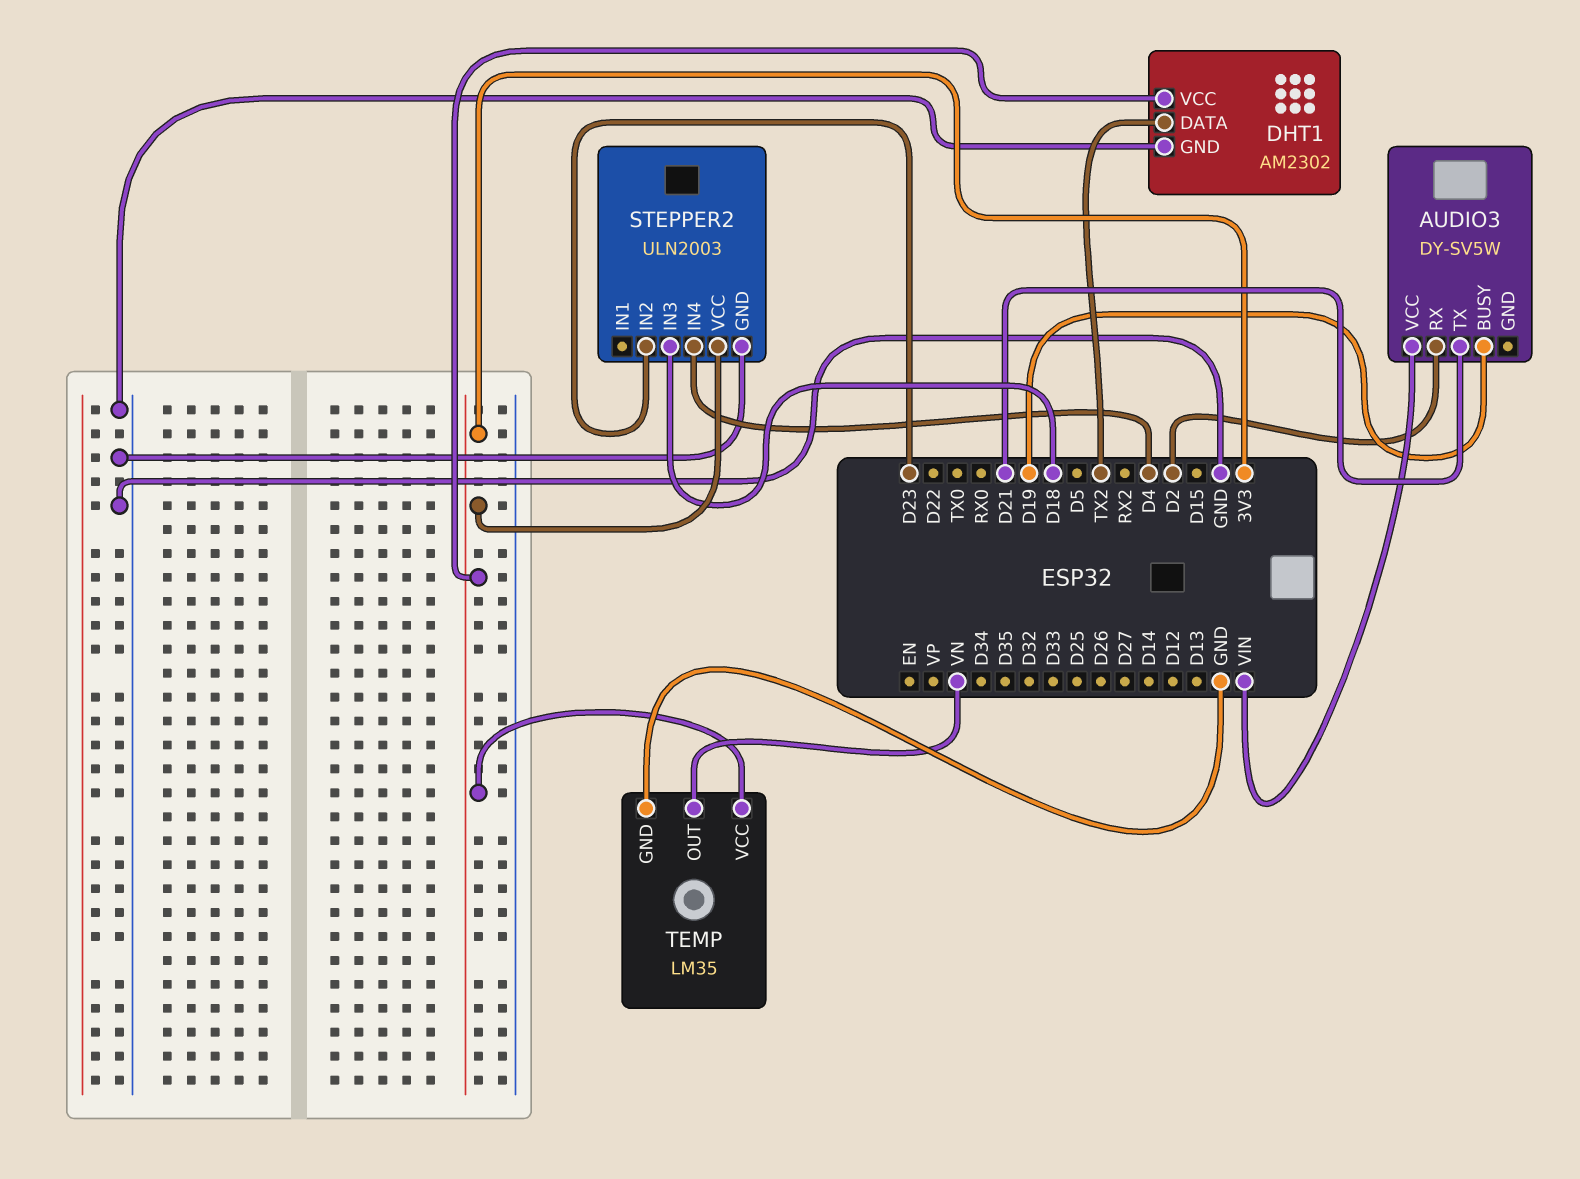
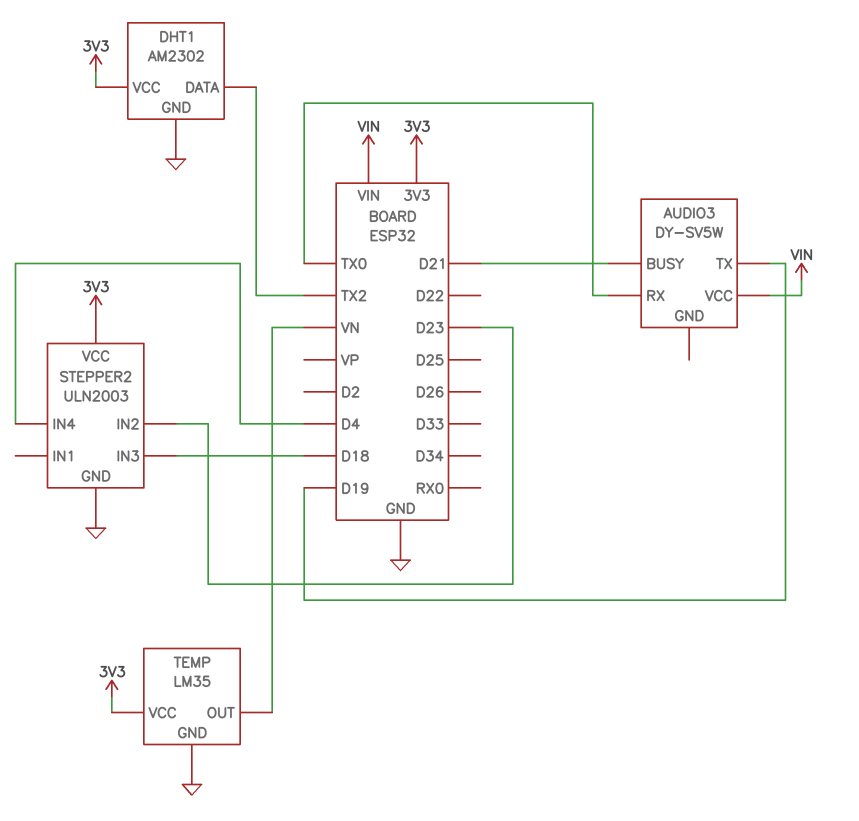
AUDIO3 pin BUSY: D19 -> D21
AUDIO3 pin RX: D2 -> TX0
AUDIO3 pin TX: D21 -> D19

